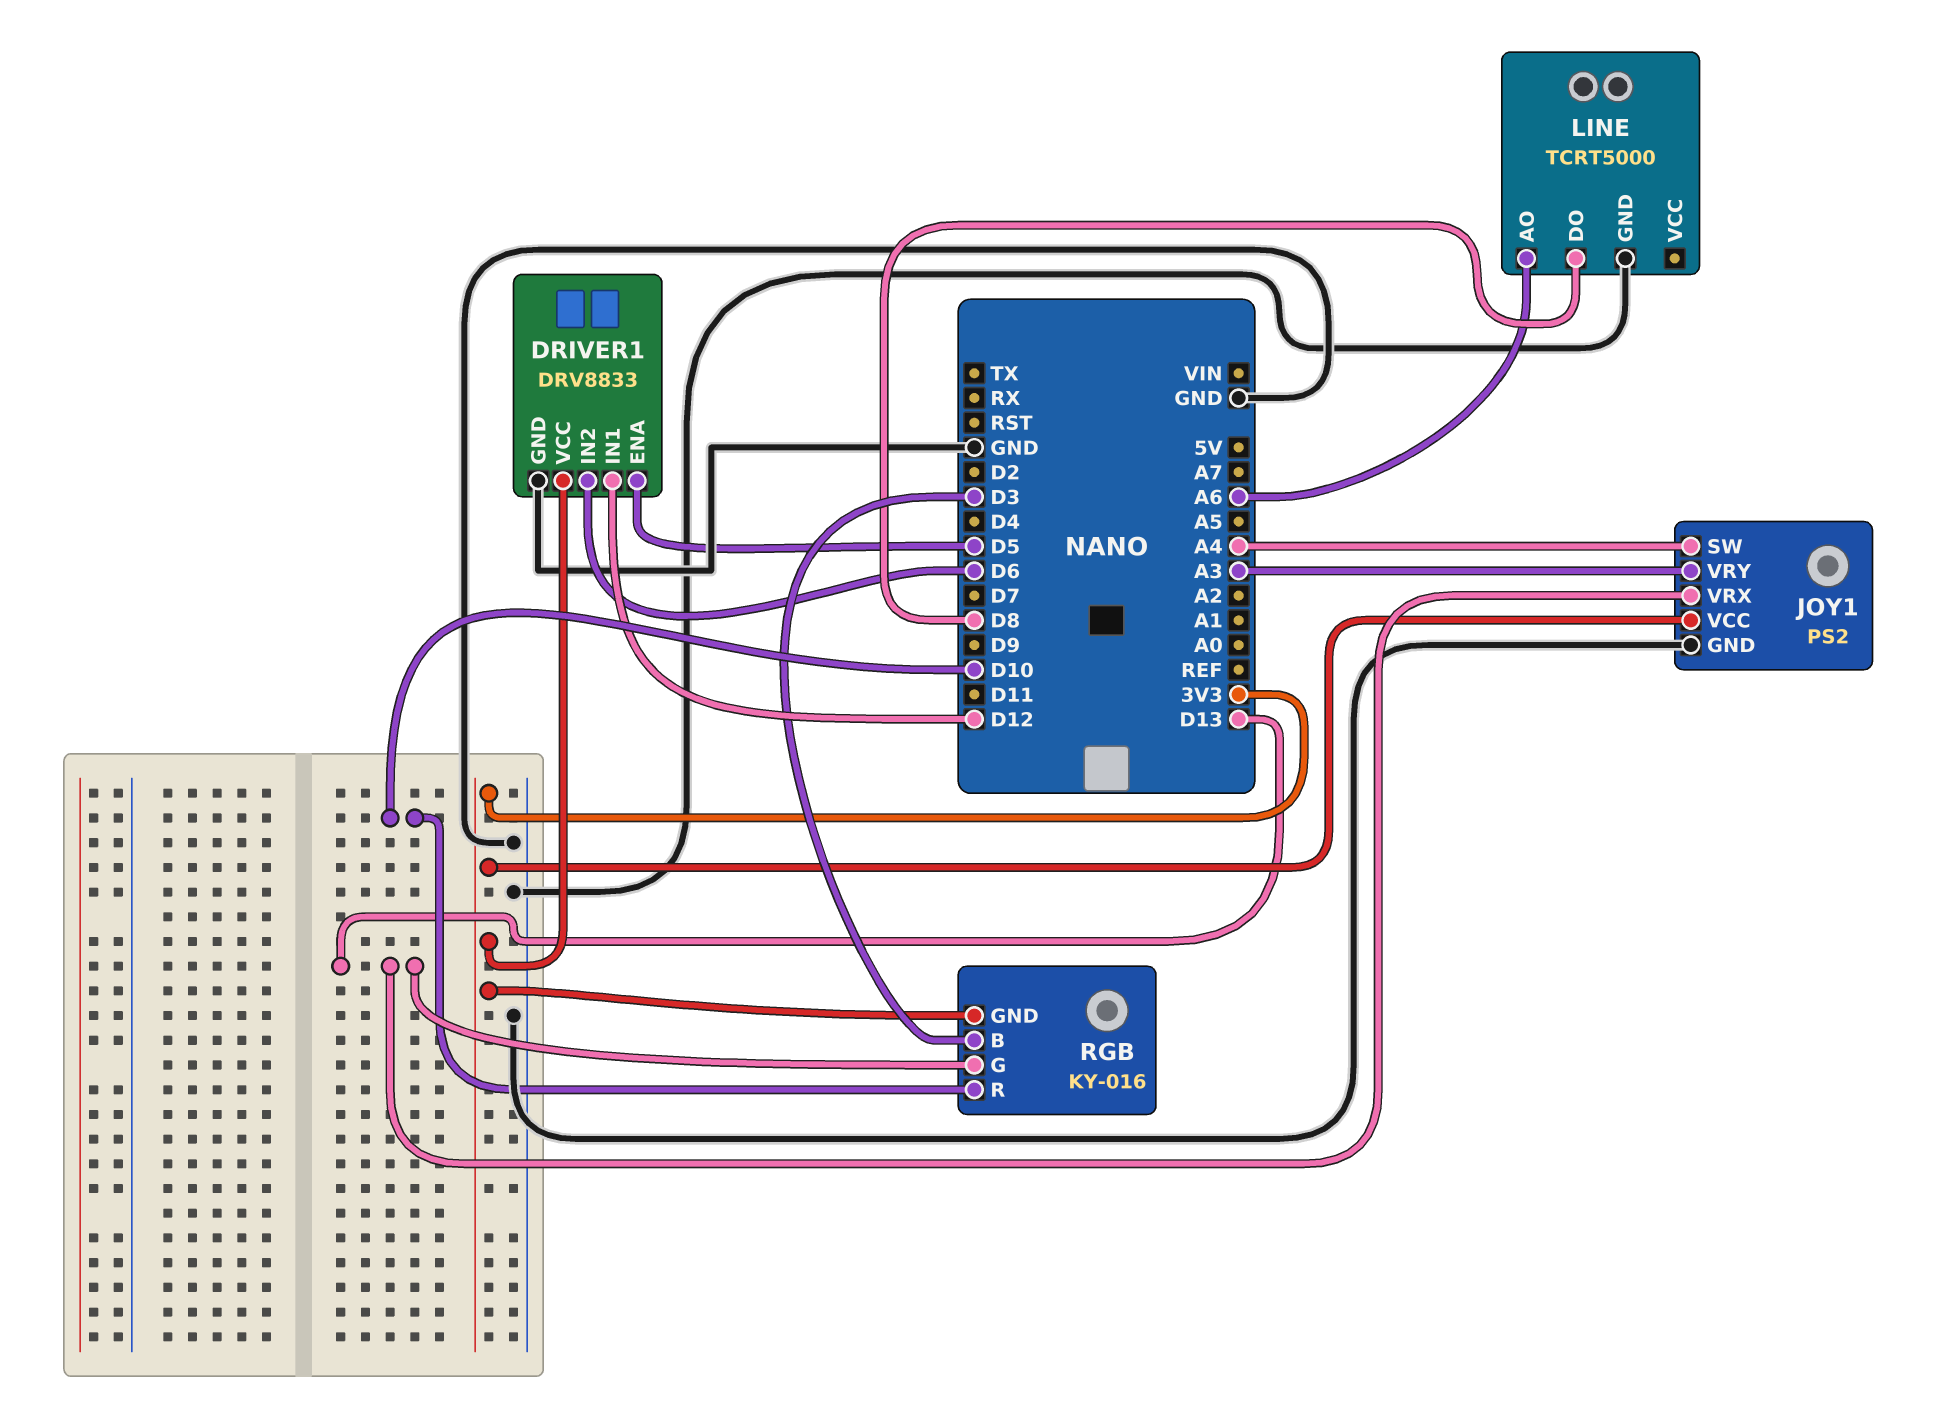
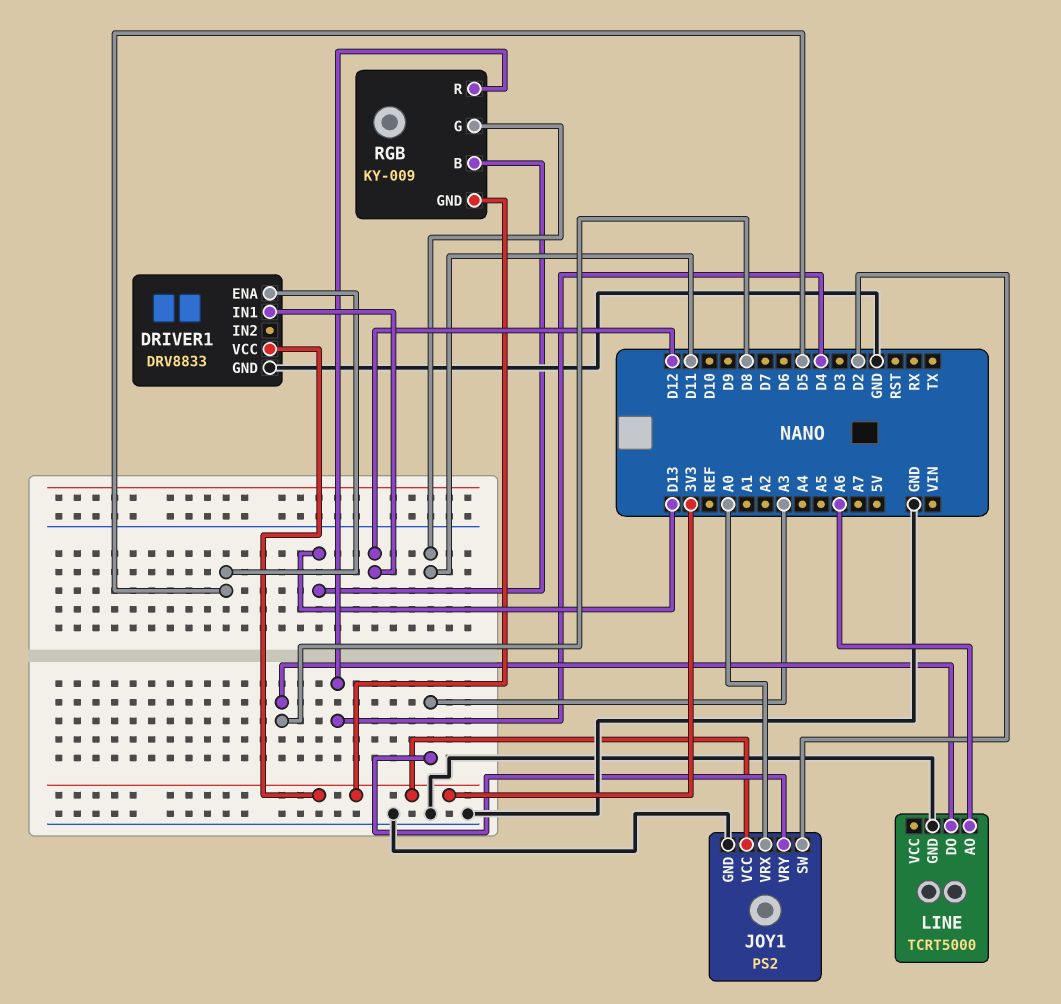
DRIVER1 pin IN2: D6 -> none
JOY1 pin SW: A4 -> D2
JOY1 pin VRX: D13 -> A0
RGB: KY-016 -> KY-009
RGB pin B: D3 -> D13
RGB pin G: D13 -> D11
RGB pin R: D10 -> D4

